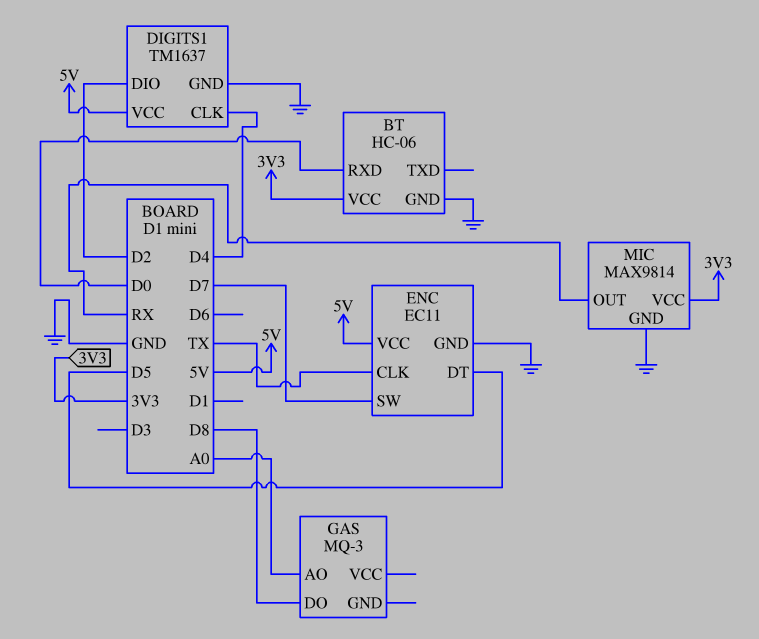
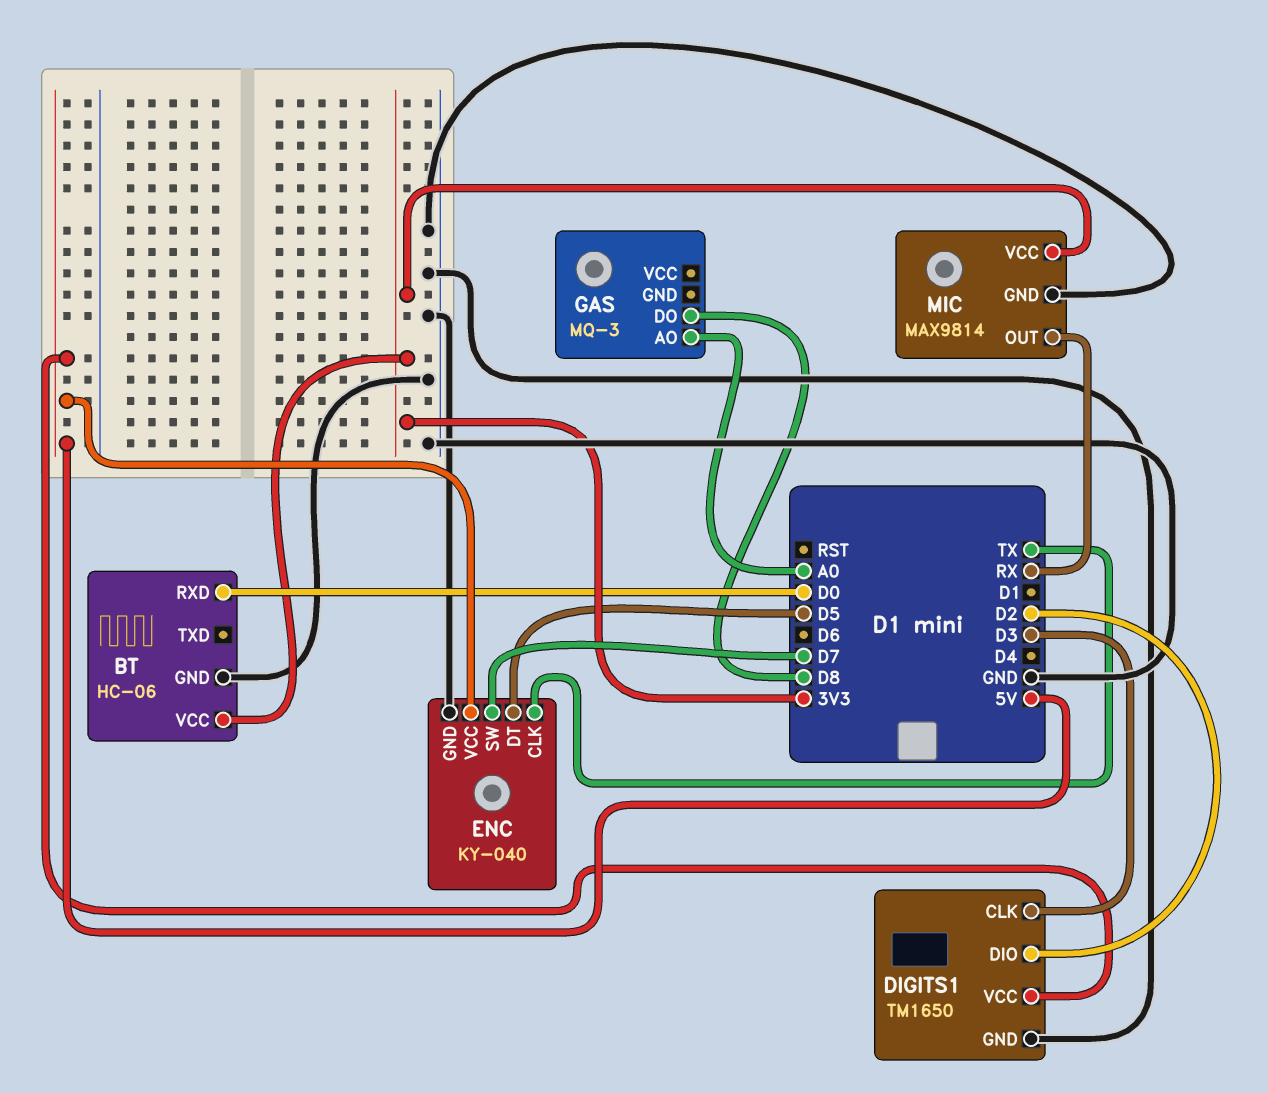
DIGITS1: TM1637 -> TM1650
DIGITS1 pin CLK: D4 -> D3
ENC: EC11 -> KY-040

